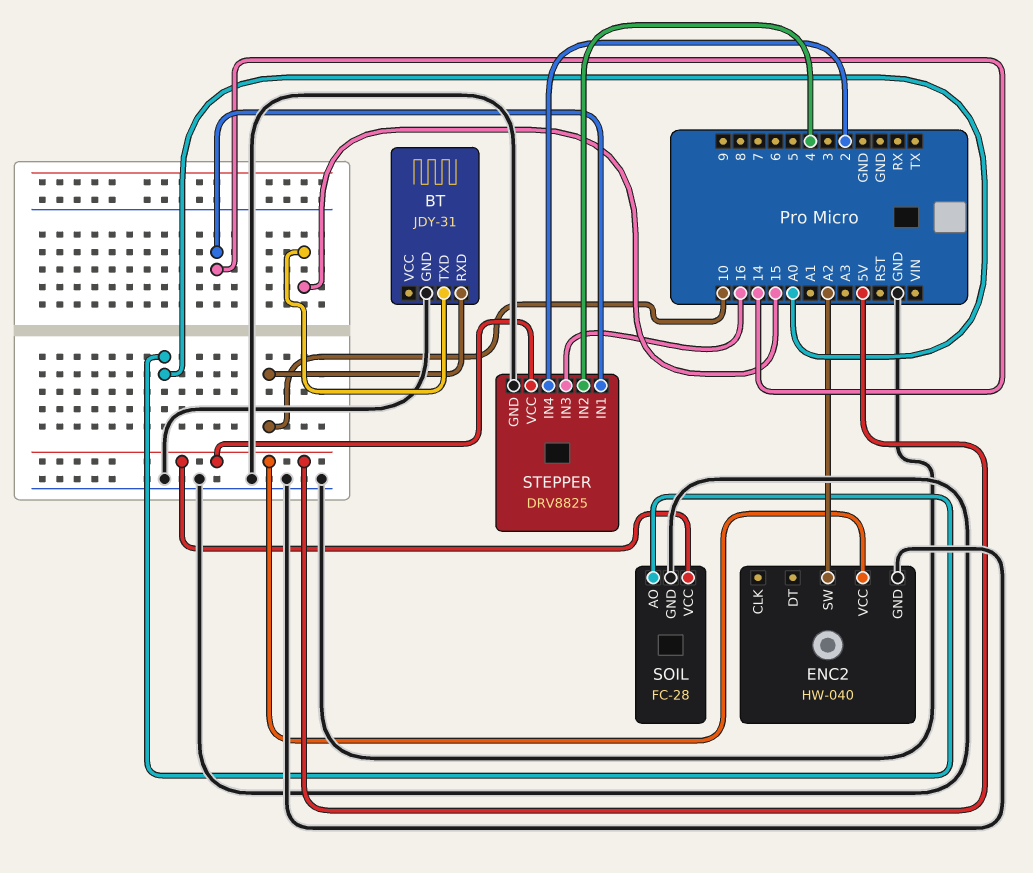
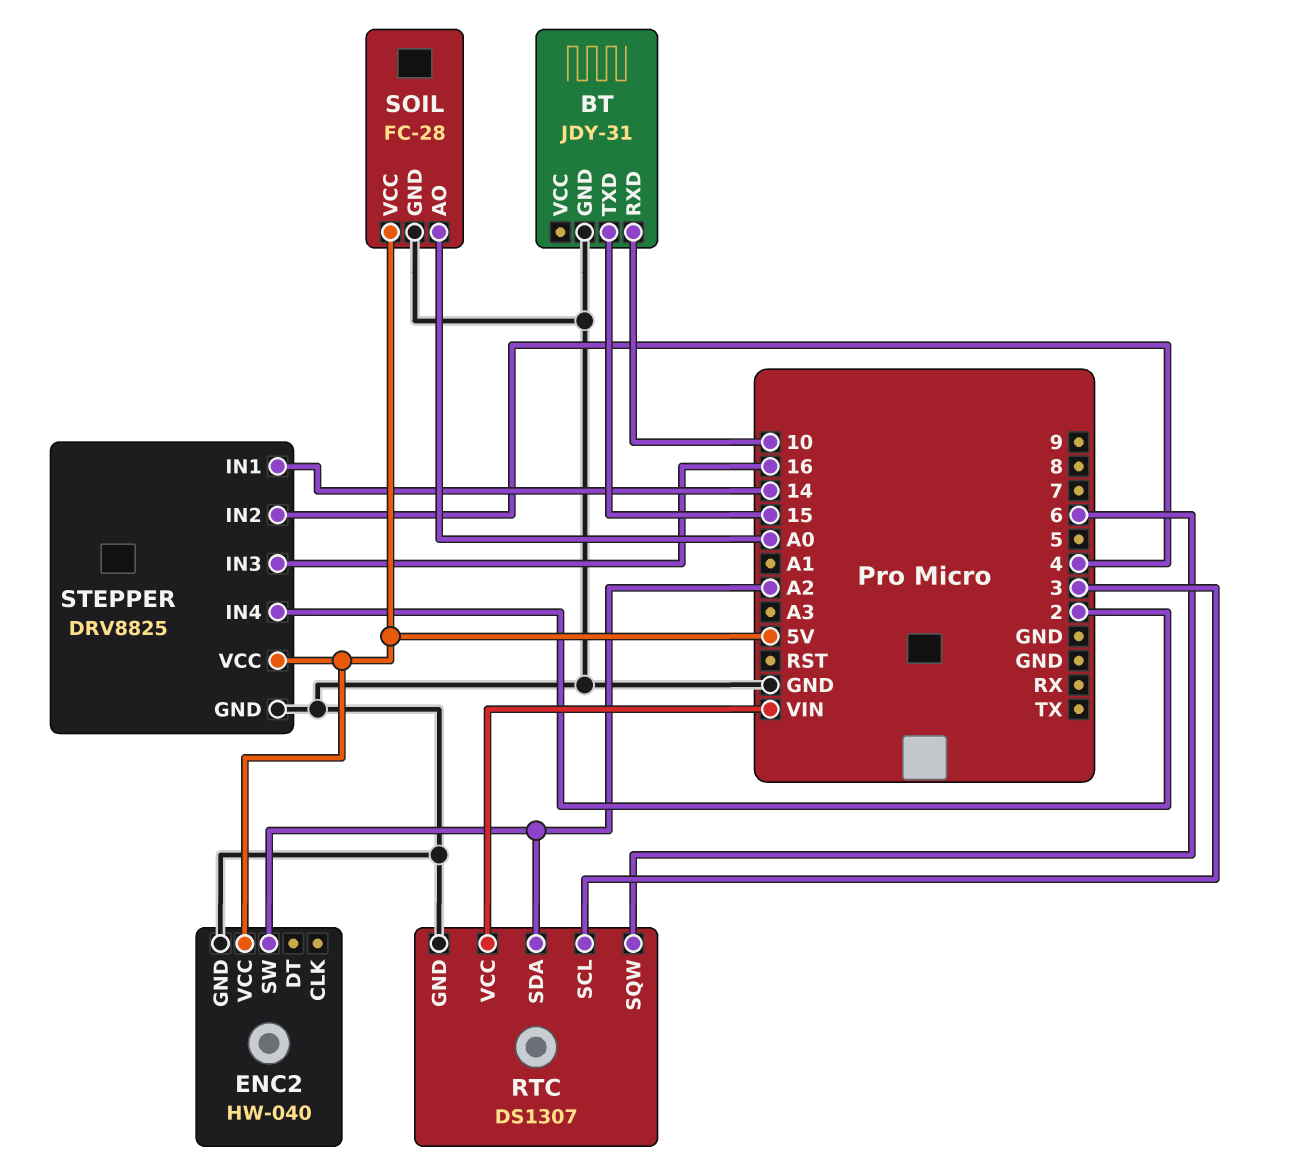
RTC: none -> DS1307
RTC pin GND: none -> GND
RTC pin SCL: none -> 3
RTC pin SDA: none -> A2
RTC pin SQW: none -> 6
RTC pin VCC: none -> VIN

